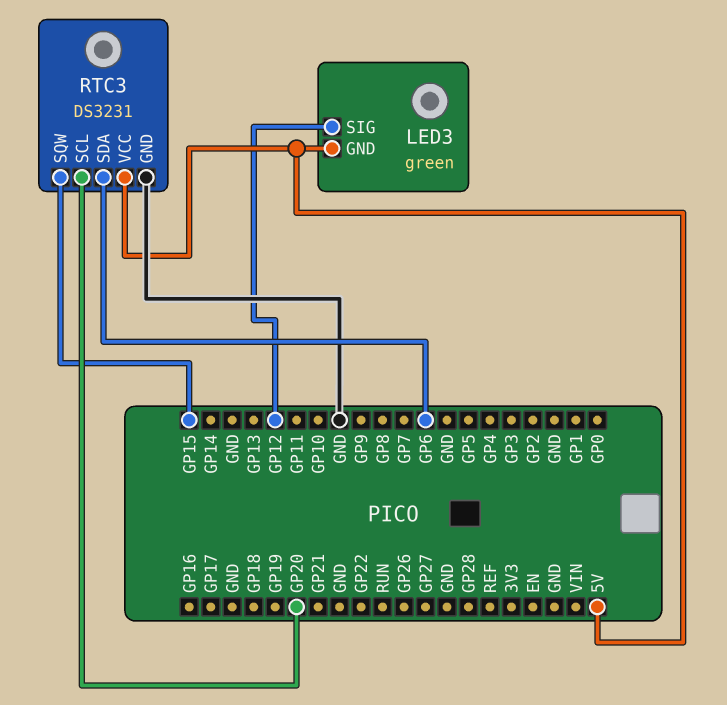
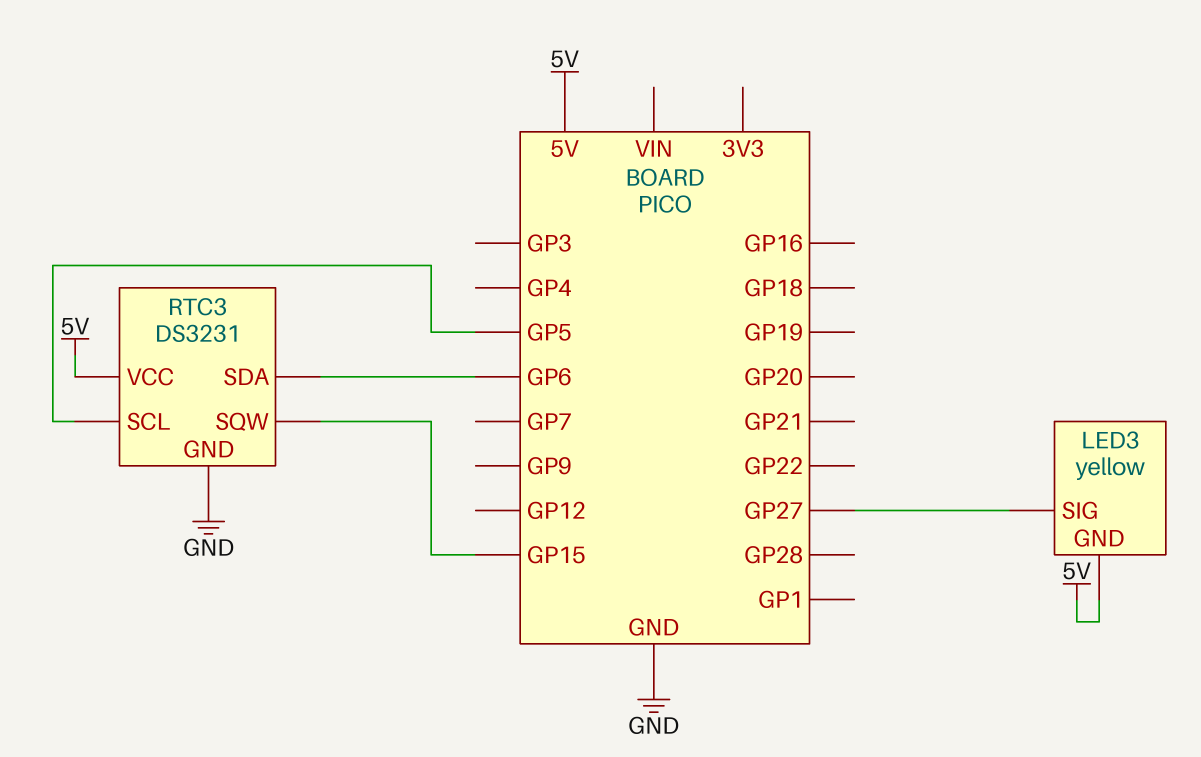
LED3: green -> yellow
LED3 pin SIG: GP12 -> GP27
RTC3 pin SCL: GP20 -> GP5

